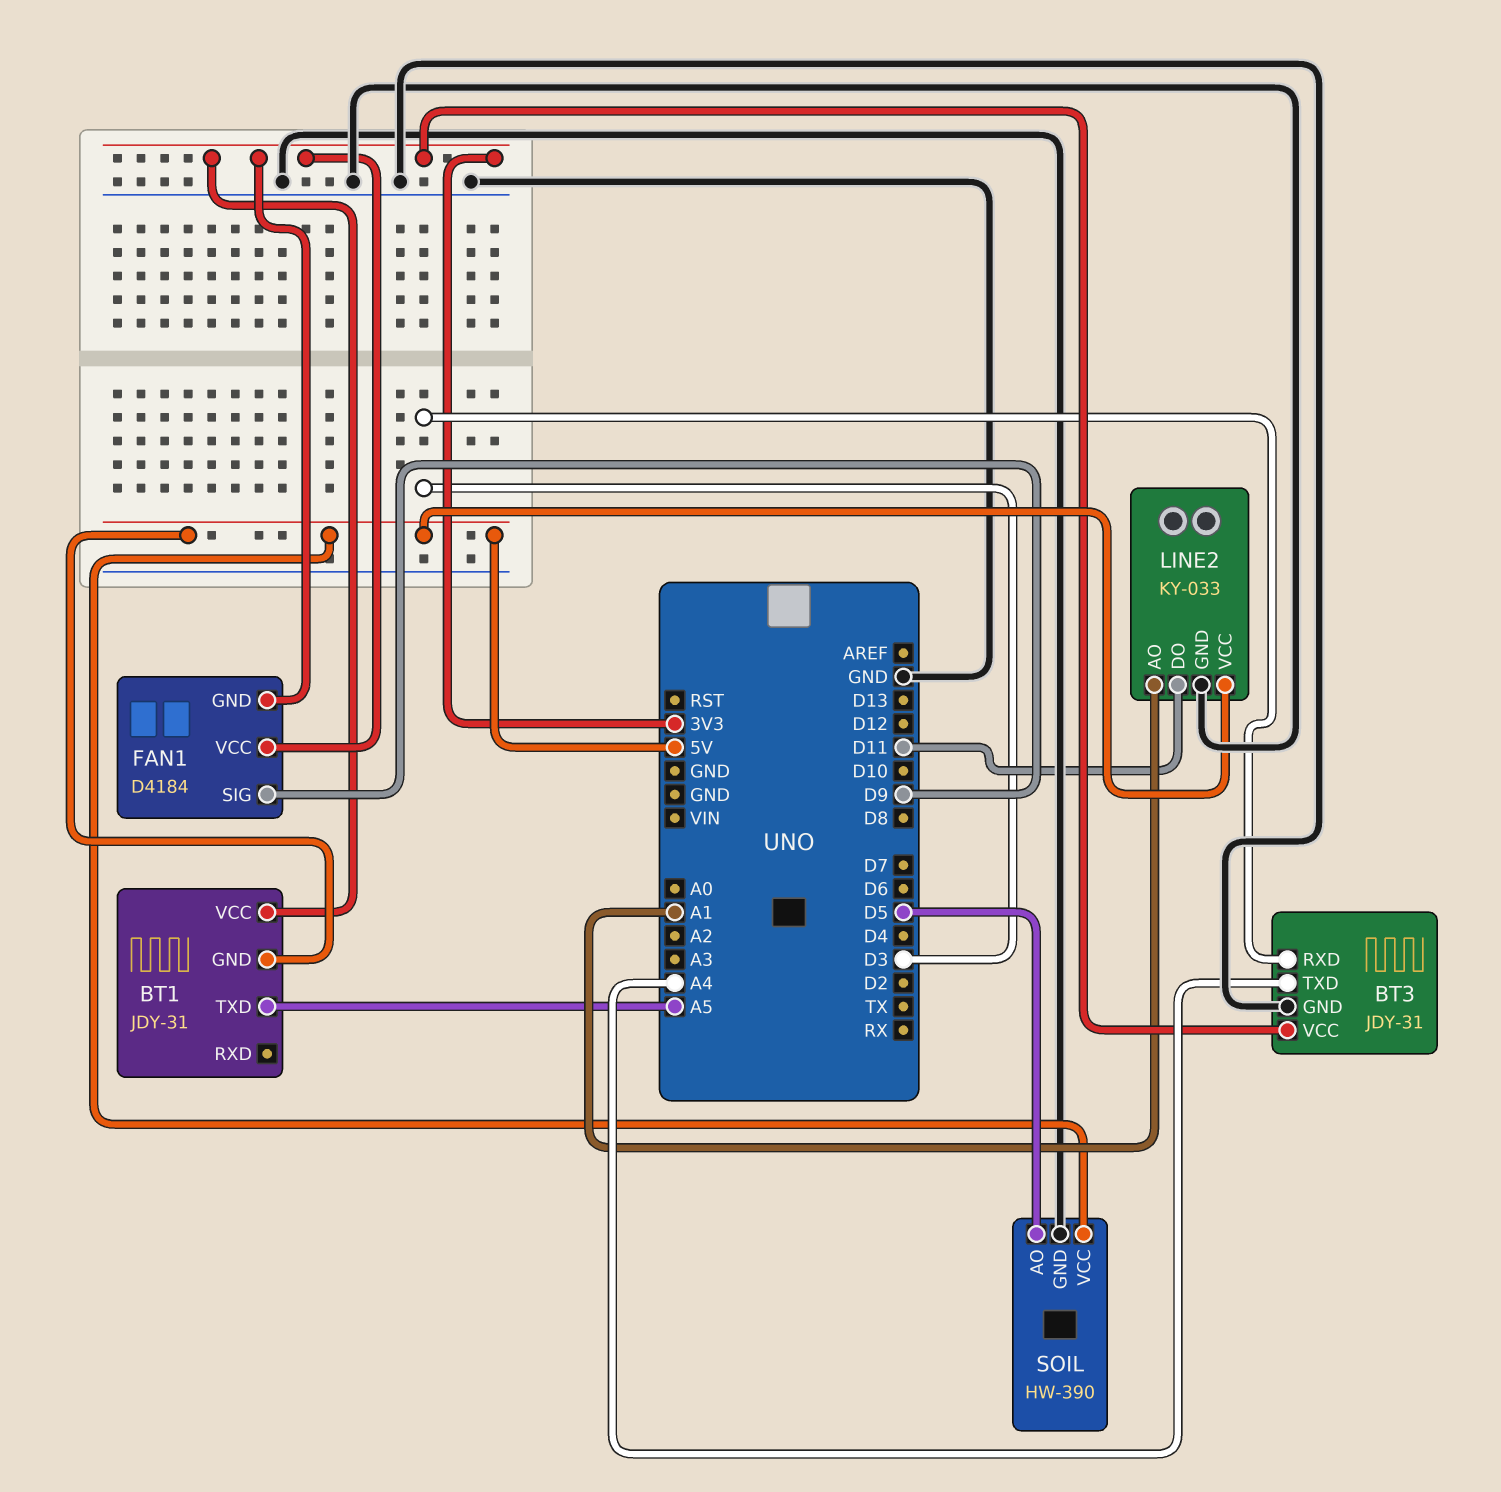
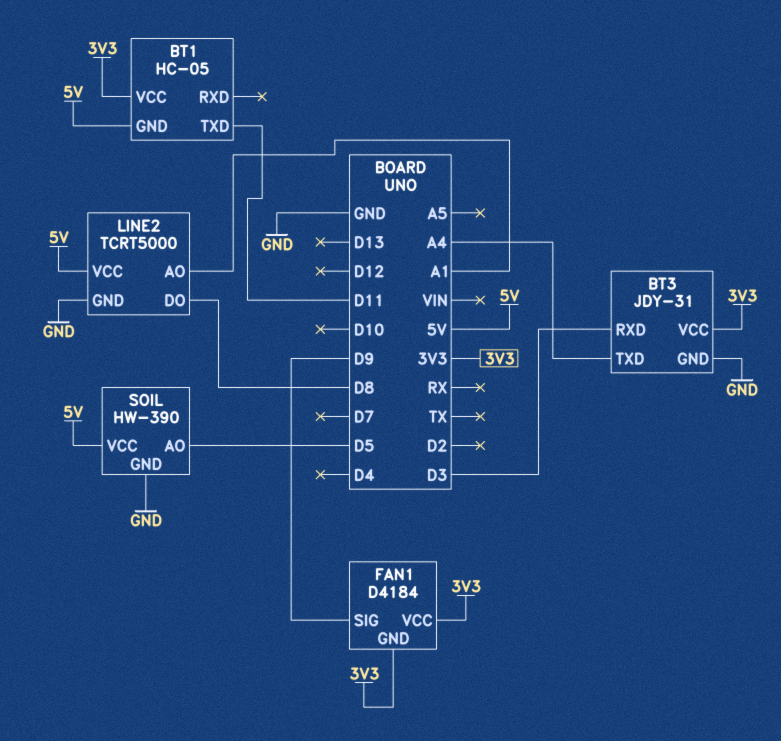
BT1: JDY-31 -> HC-05
BT1 pin TXD: A5 -> D11
LINE2: KY-033 -> TCRT5000
LINE2 pin DO: D11 -> D8

